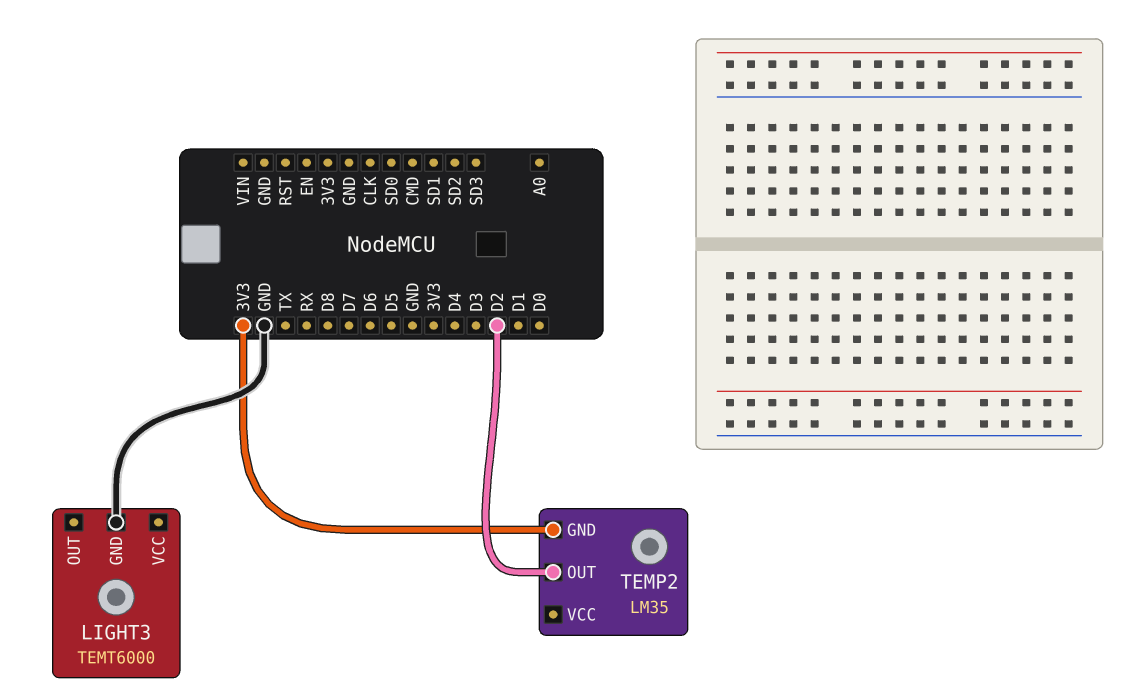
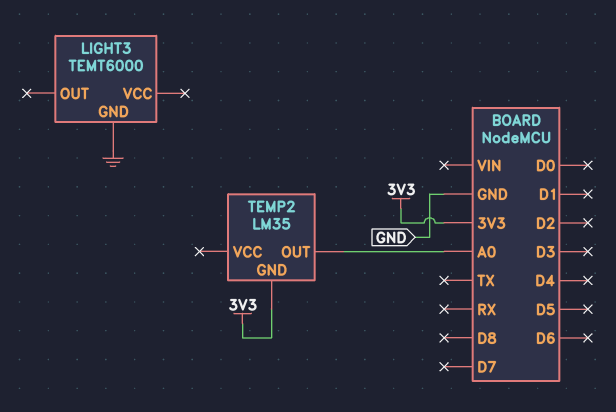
TEMP2 pin OUT: D2 -> A0

